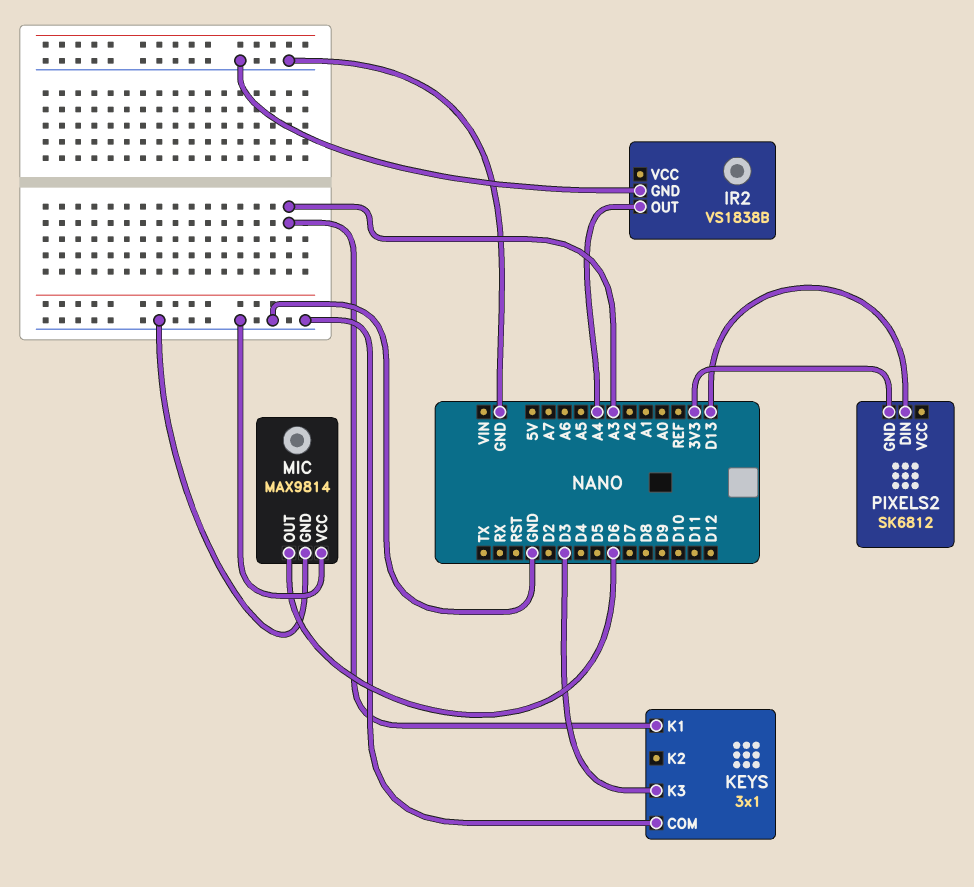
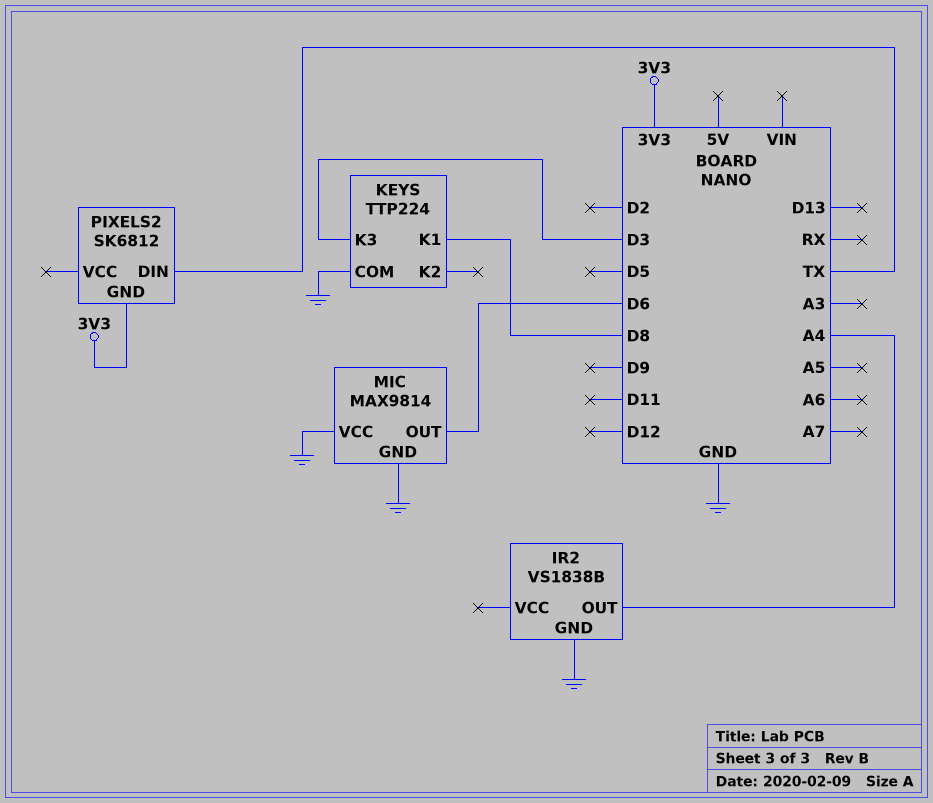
KEYS: 3x1 -> TTP224
KEYS pin K1: A3 -> D8
PIXELS2 pin DIN: D13 -> TX

